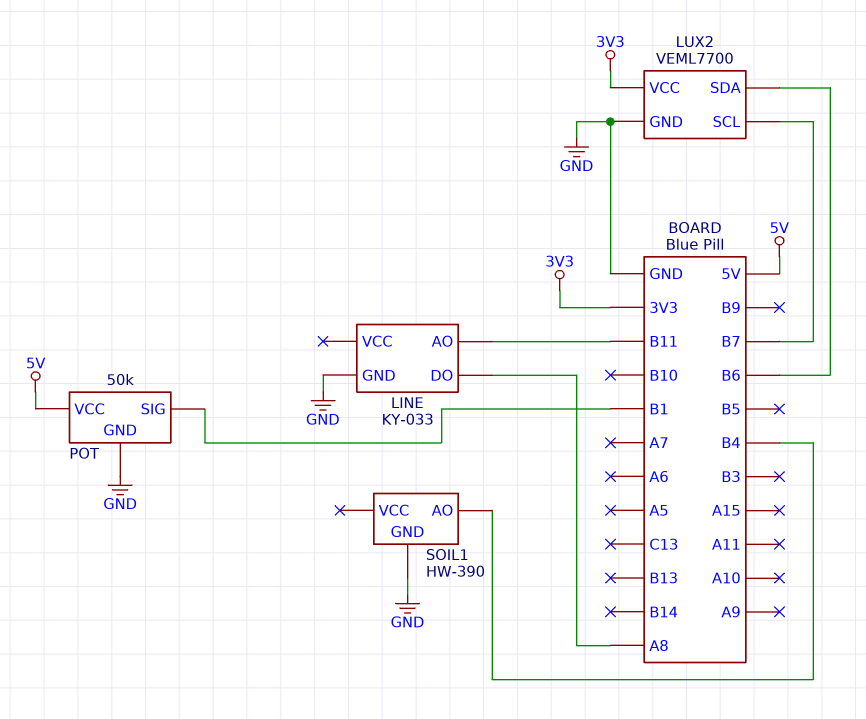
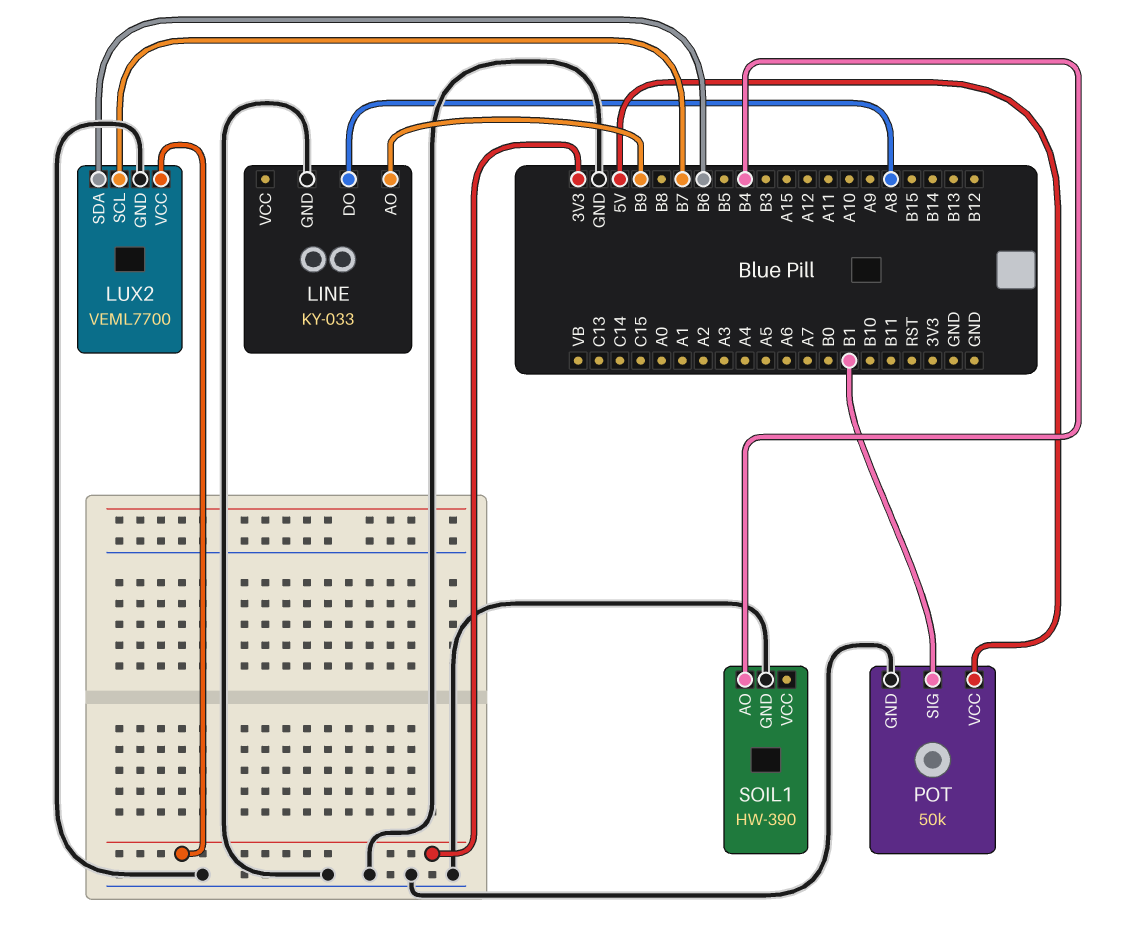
LINE pin AO: B11 -> B9

